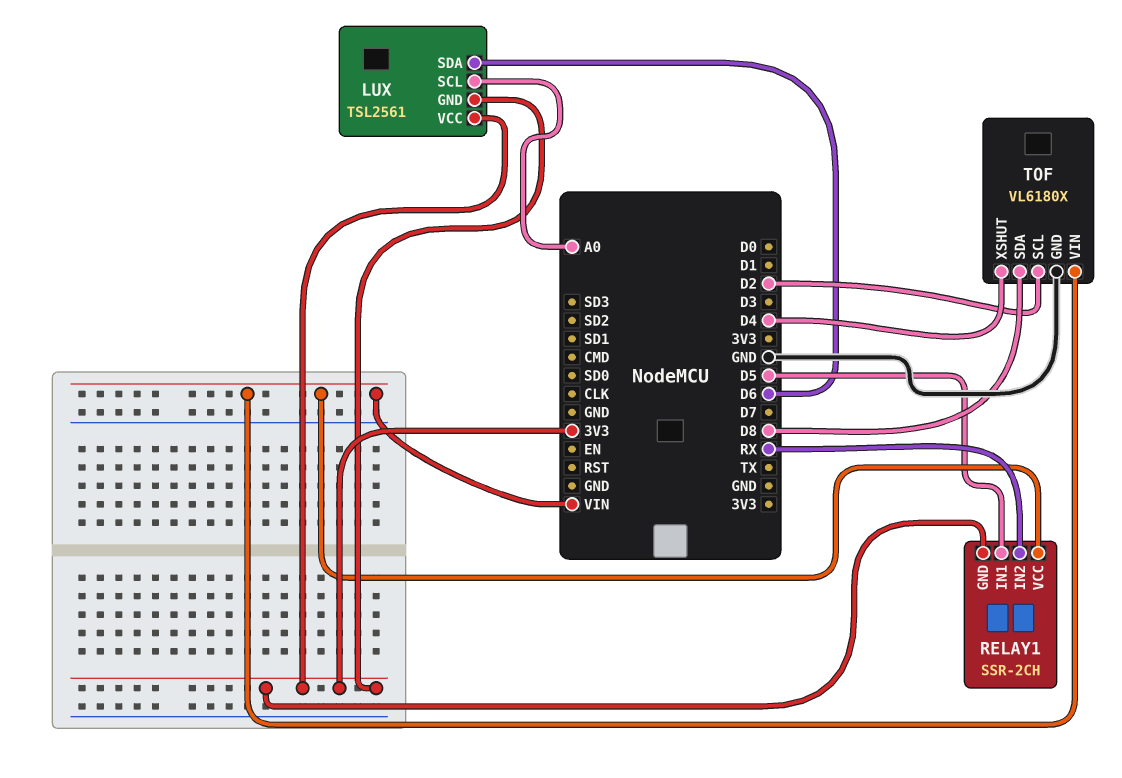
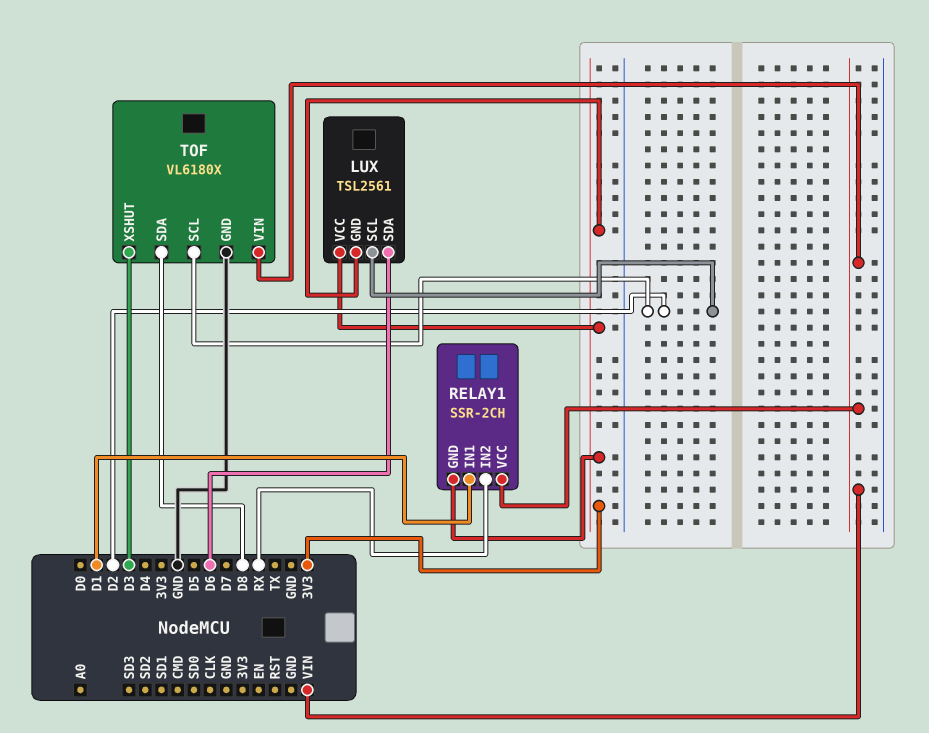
LUX pin SCL: A0 -> D2
RELAY1 pin IN1: D5 -> D1
TOF pin XSHUT: D4 -> D3

